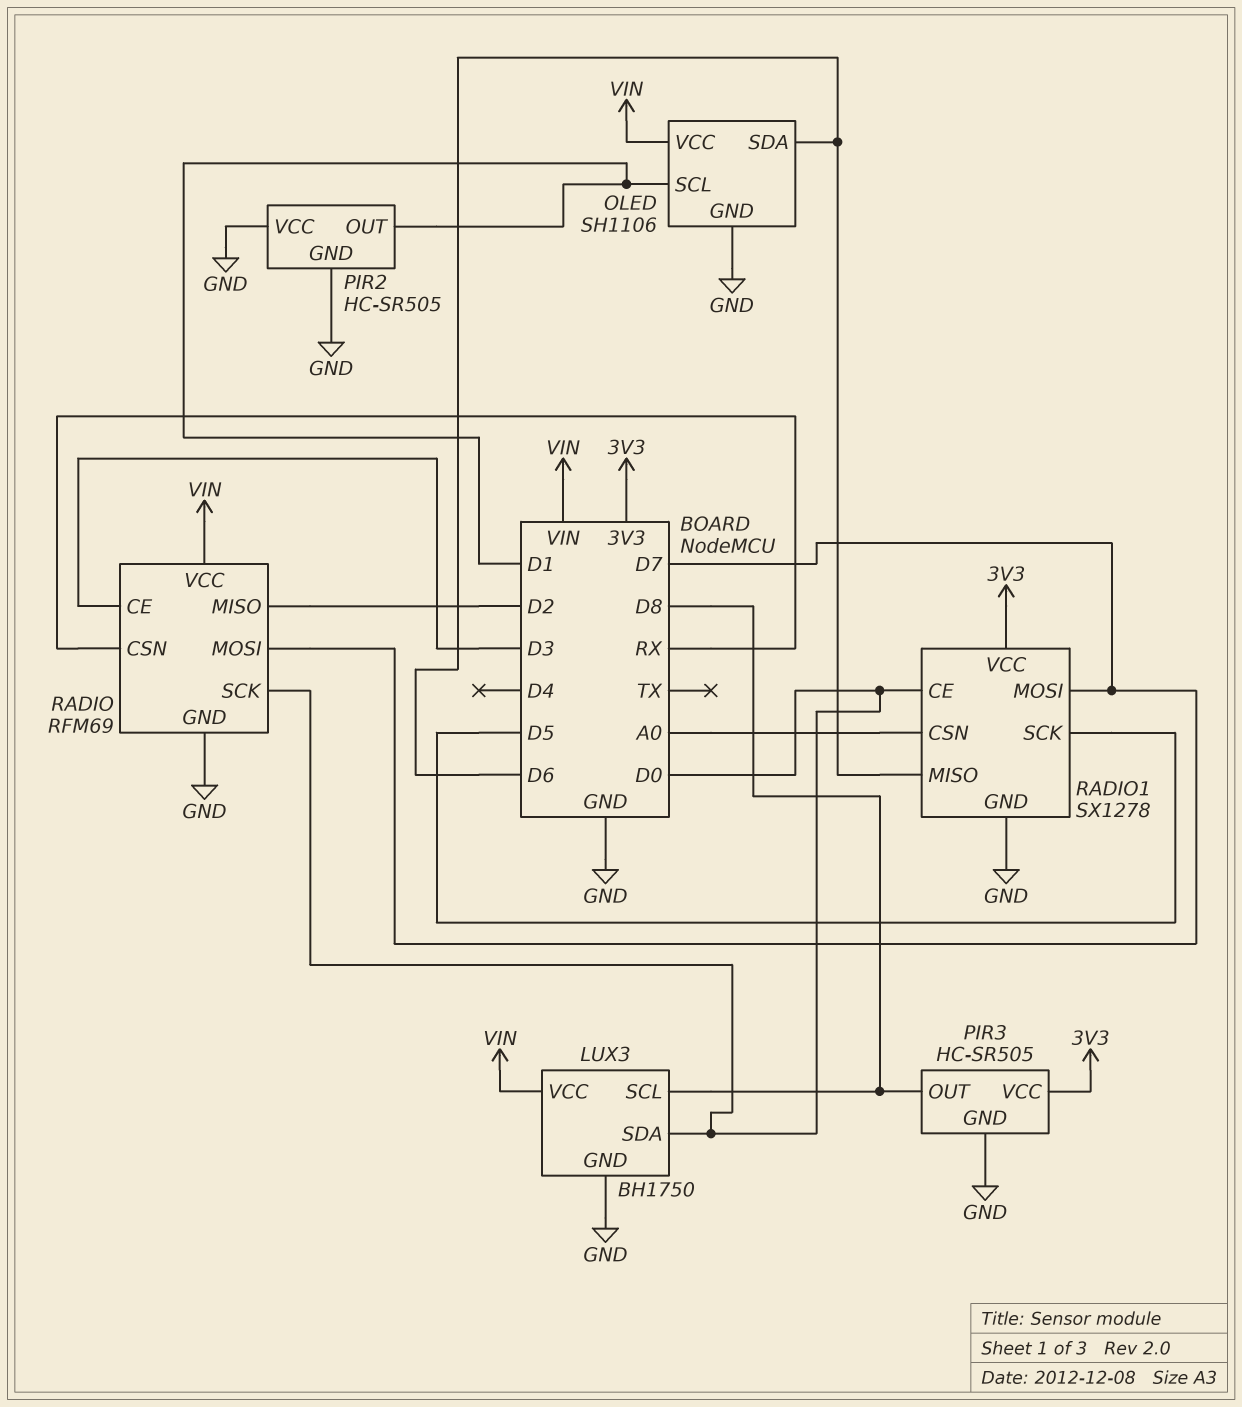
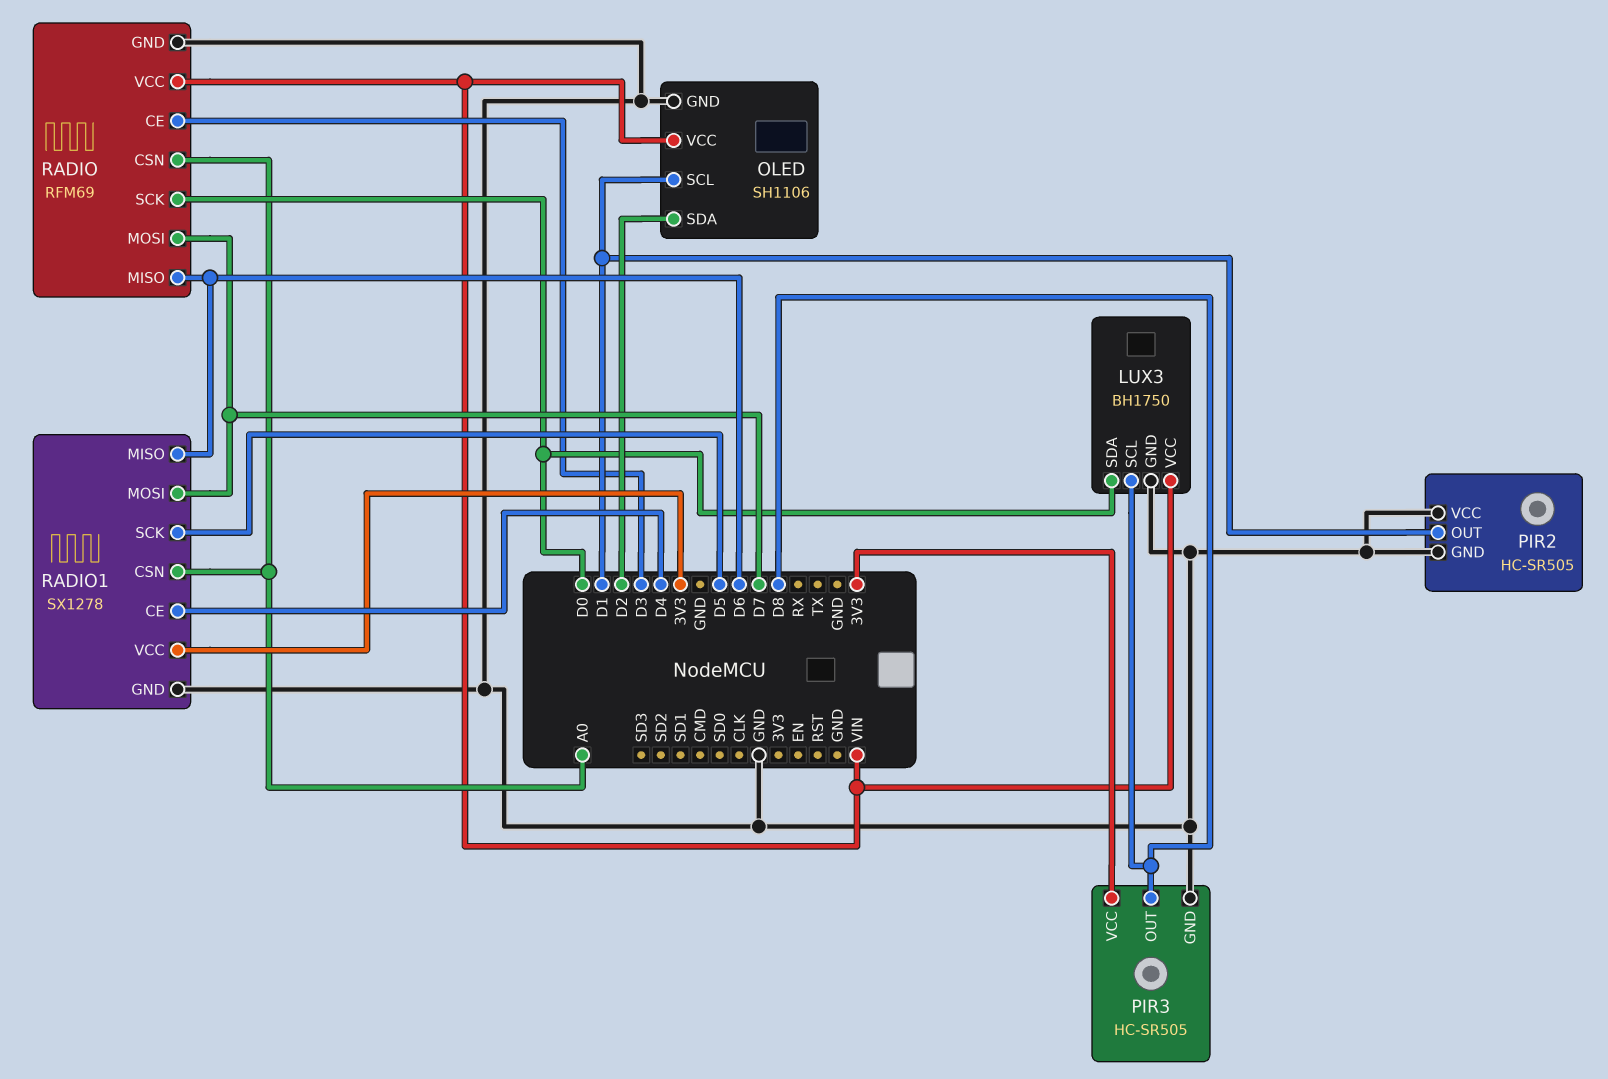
OLED pin SDA: D6 -> D2
RADIO pin CSN: RX -> A0
RADIO pin MISO: D2 -> D6
RADIO1 pin CE: D0 -> D4

